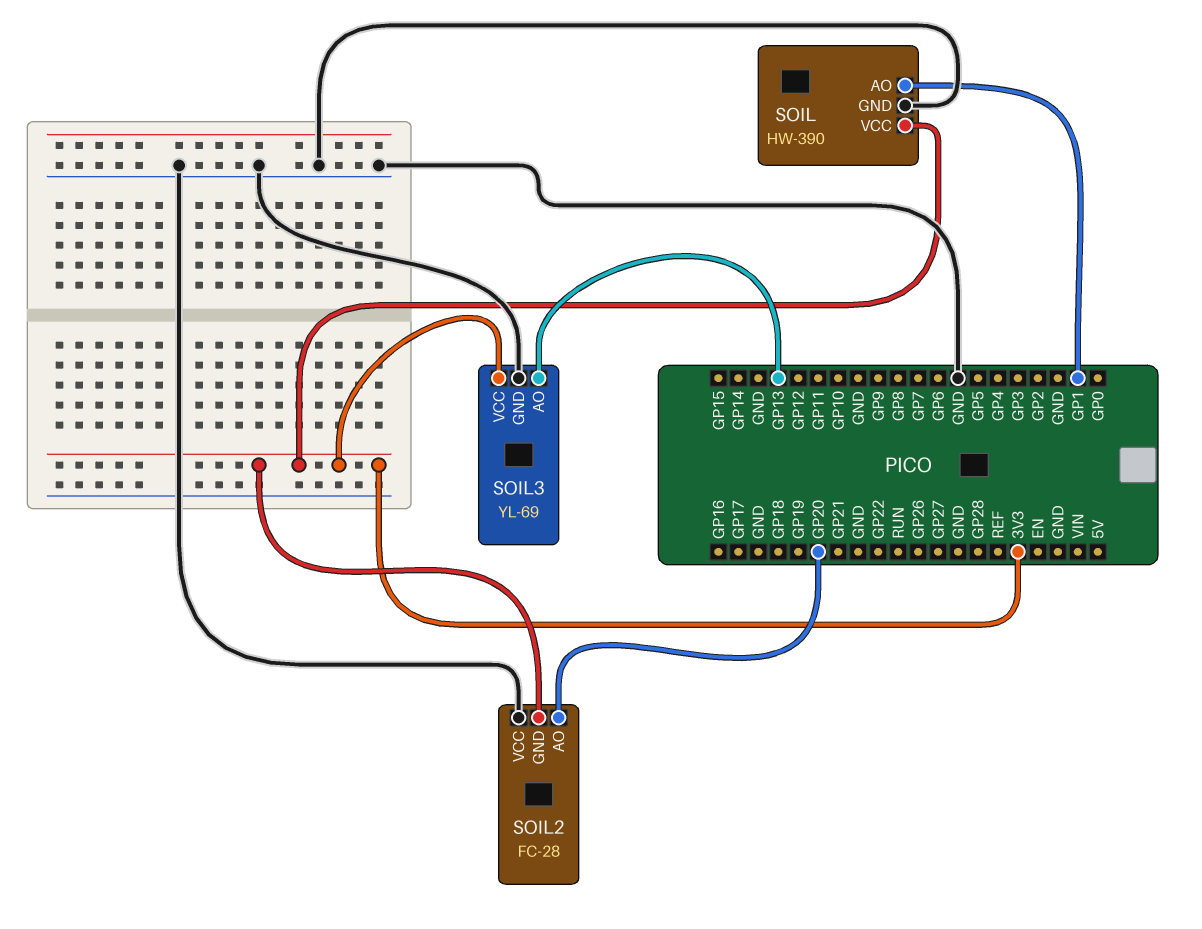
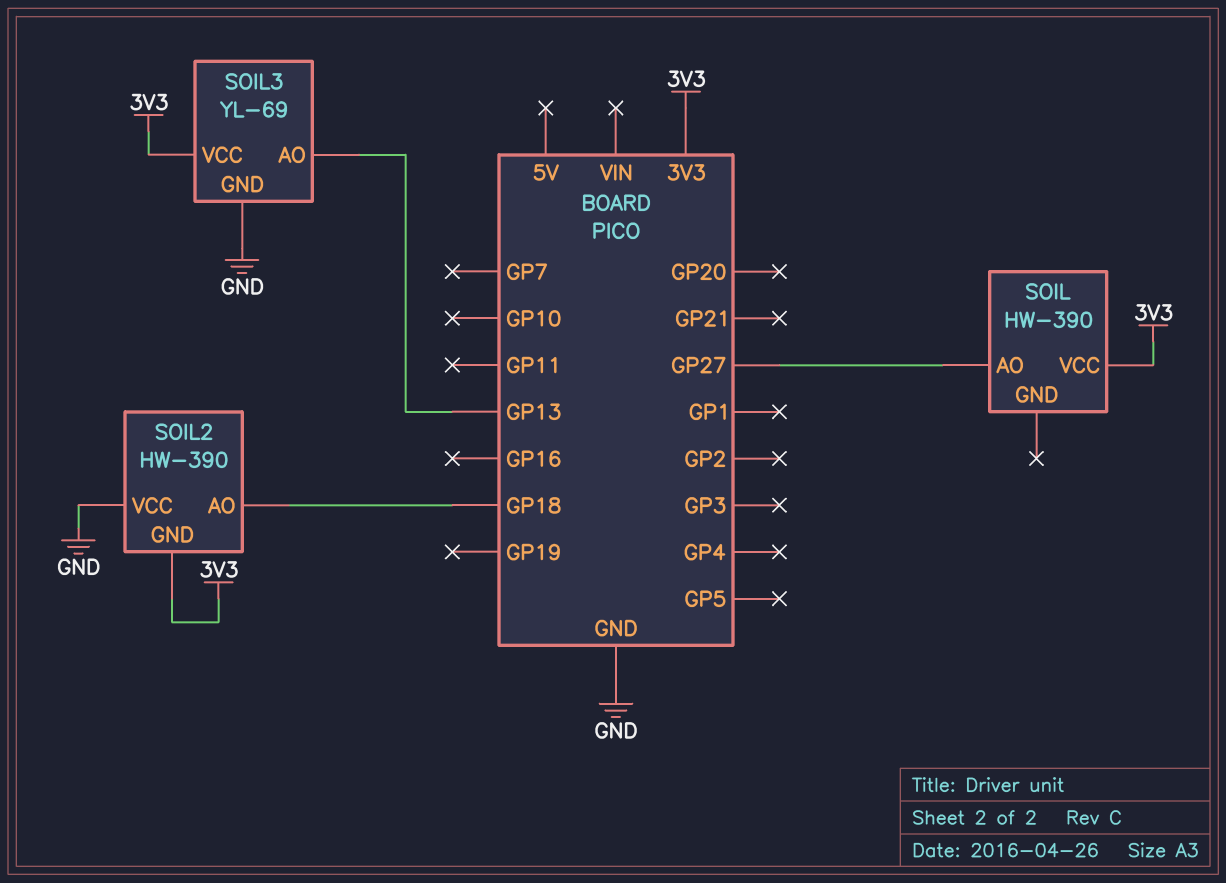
SOIL pin AO: GP1 -> GP27
SOIL pin GND: GND -> none
SOIL2: FC-28 -> HW-390
SOIL2 pin AO: GP20 -> GP18

